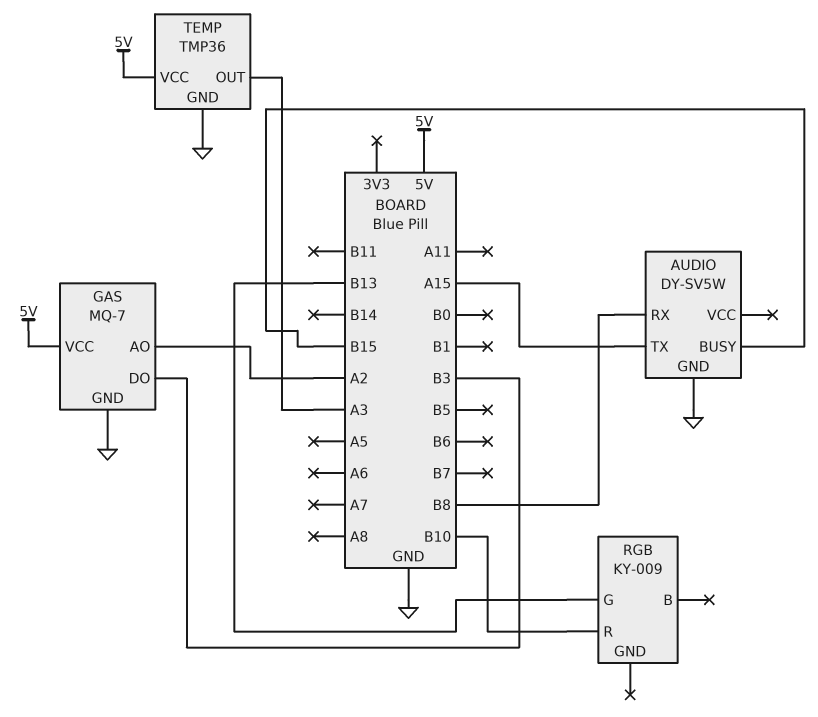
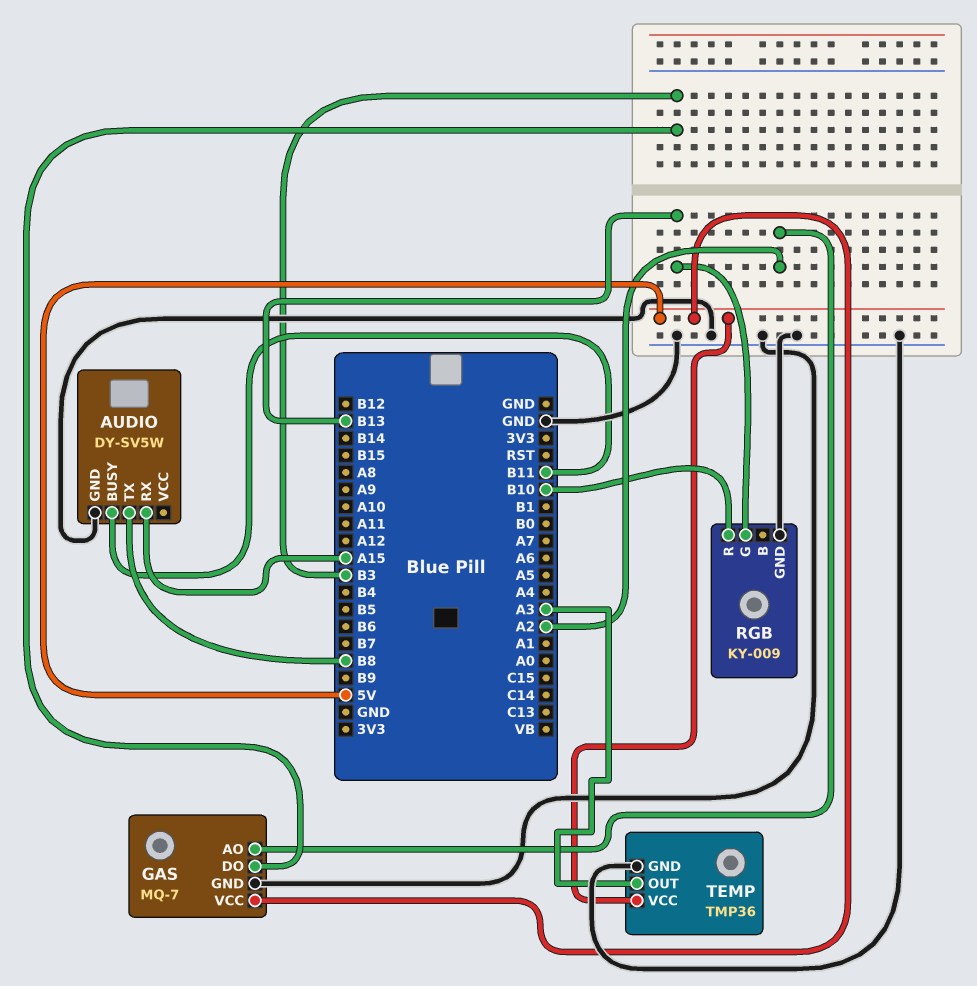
AUDIO pin BUSY: B15 -> B11
AUDIO pin RX: B8 -> A15
AUDIO pin TX: A15 -> B8
RGB pin GND: none -> GND

